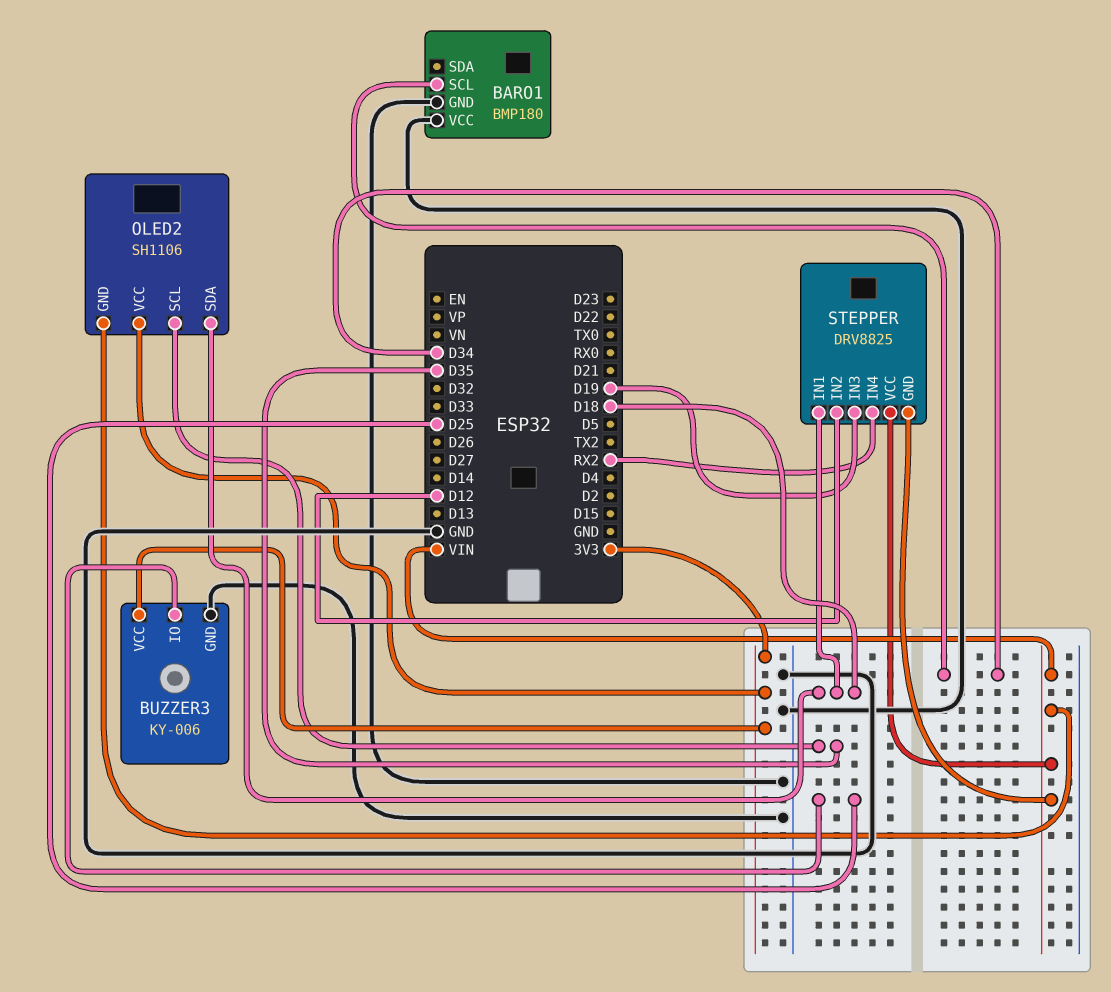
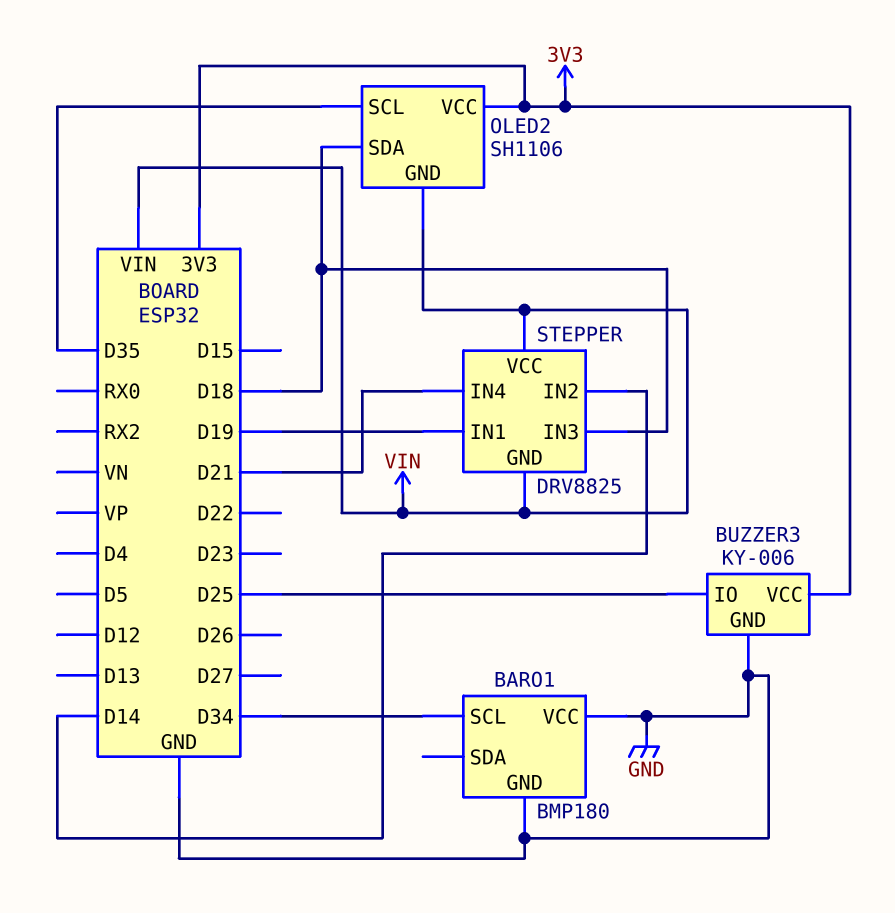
STEPPER pin IN1: D18 -> D19
STEPPER pin IN2: D12 -> D14
STEPPER pin IN3: D19 -> D18
STEPPER pin IN4: RX2 -> D21

